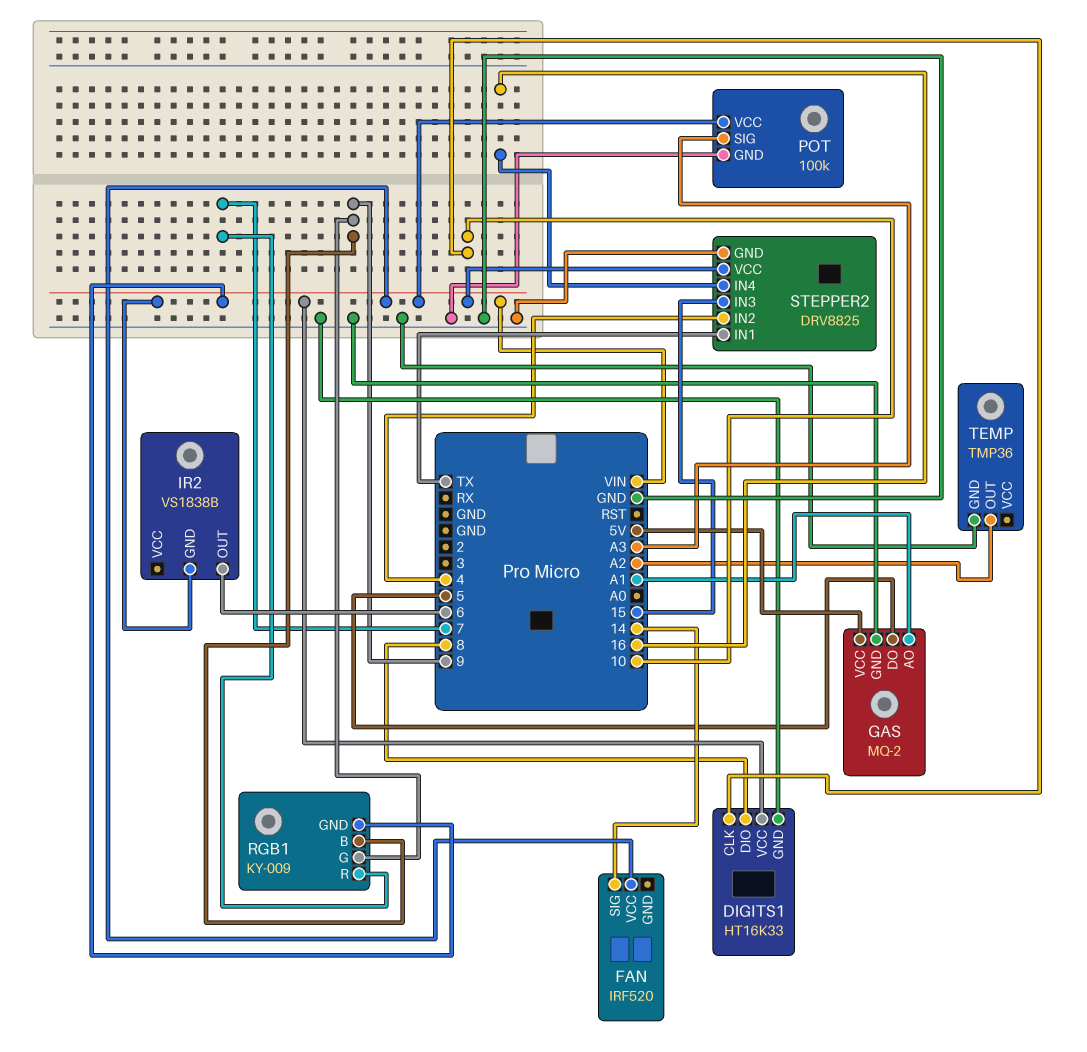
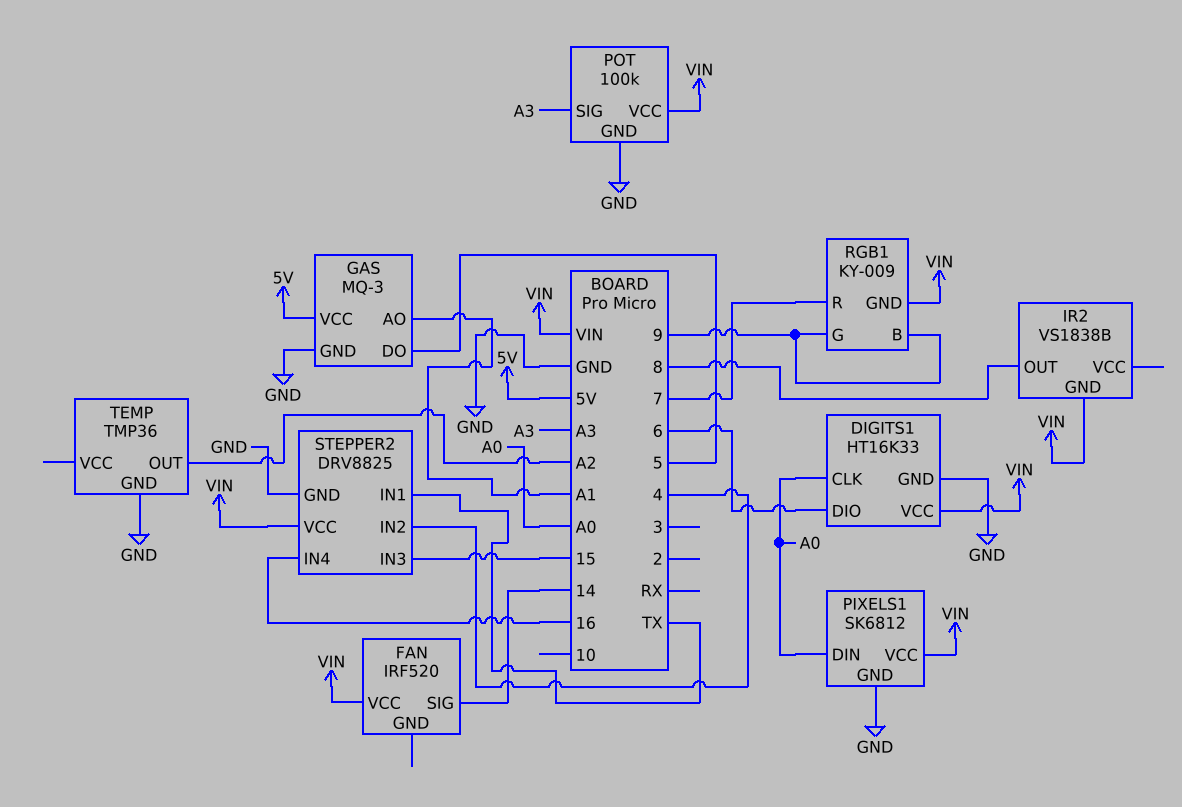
DIGITS1 pin CLK: 10 -> A0
DIGITS1 pin DIO: 8 -> 6
GAS: MQ-2 -> MQ-3
IR2 pin OUT: 6 -> 8
PIXELS1: none -> SK6812
PIXELS1 pin DIN: none -> A0
PIXELS1 pin GND: none -> GND
PIXELS1 pin VCC: none -> VIN

